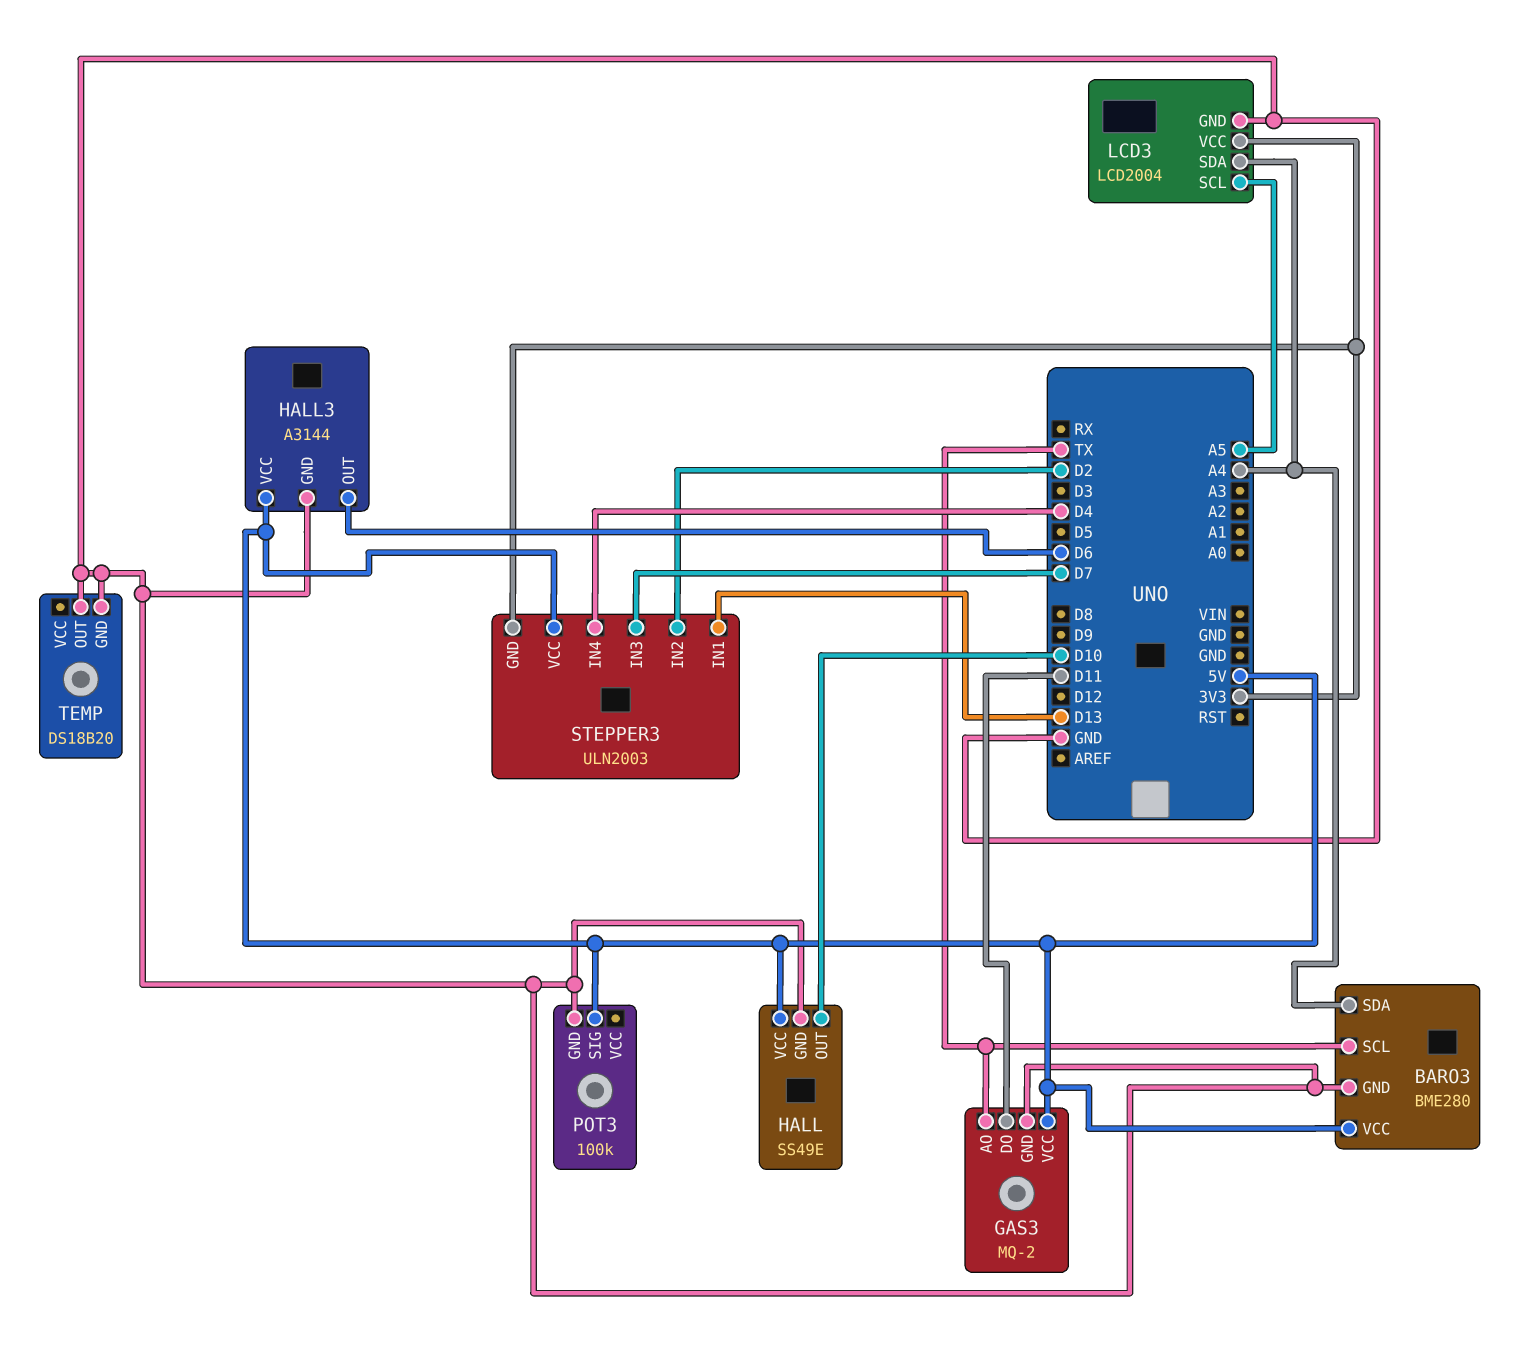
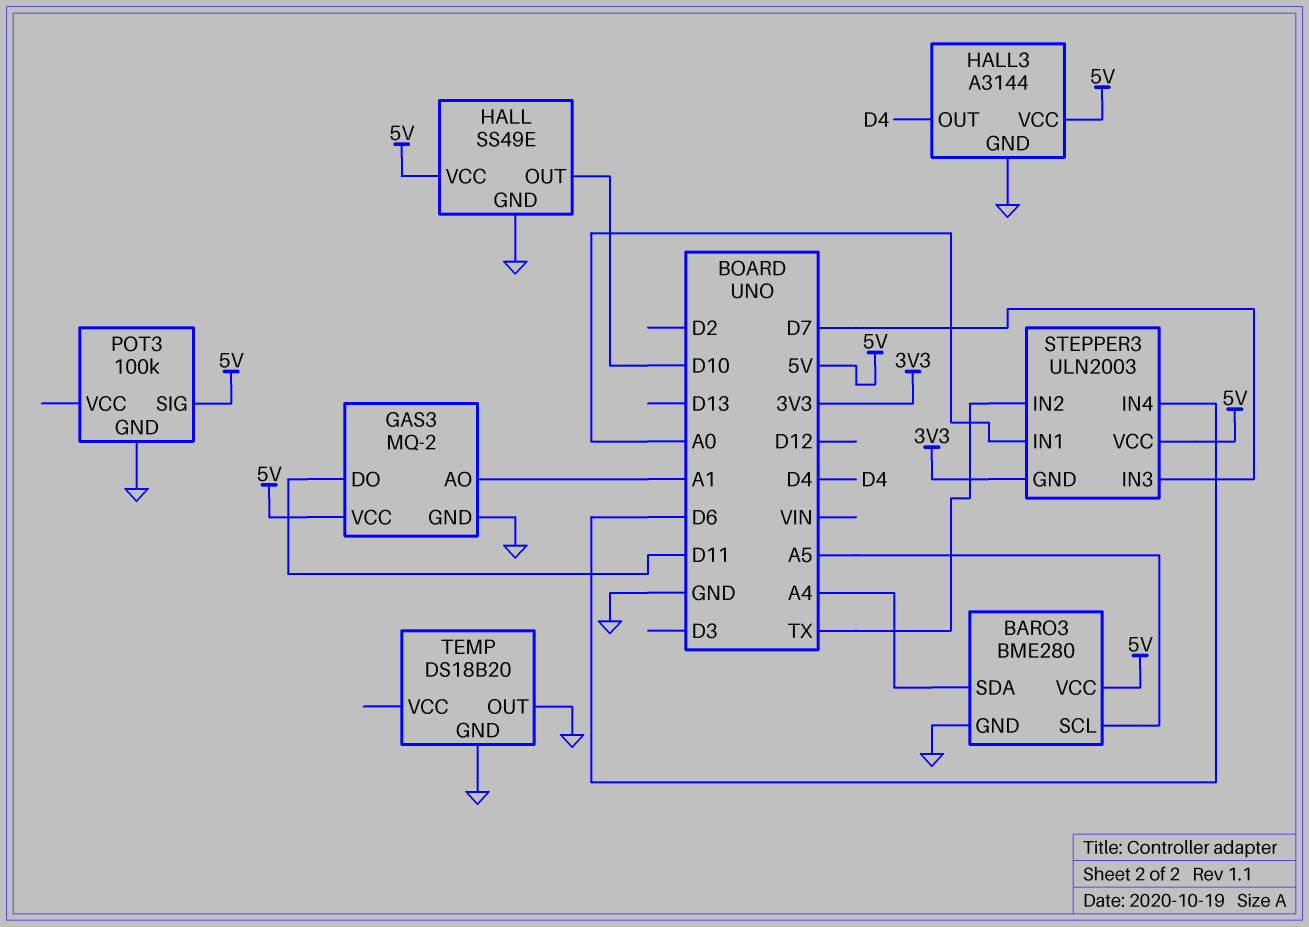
BARO3 pin SCL: TX -> A5
GAS3 pin AO: TX -> A1
HALL3 pin OUT: D6 -> D4
LCD3: LCD2004 -> none
LCD3 pin GND: GND -> none
LCD3 pin SCL: A5 -> none
LCD3 pin SDA: A4 -> none
LCD3 pin VCC: 3V3 -> none
STEPPER3 pin IN1: D13 -> A0
STEPPER3 pin IN2: D2 -> TX
STEPPER3 pin IN4: D4 -> D6

